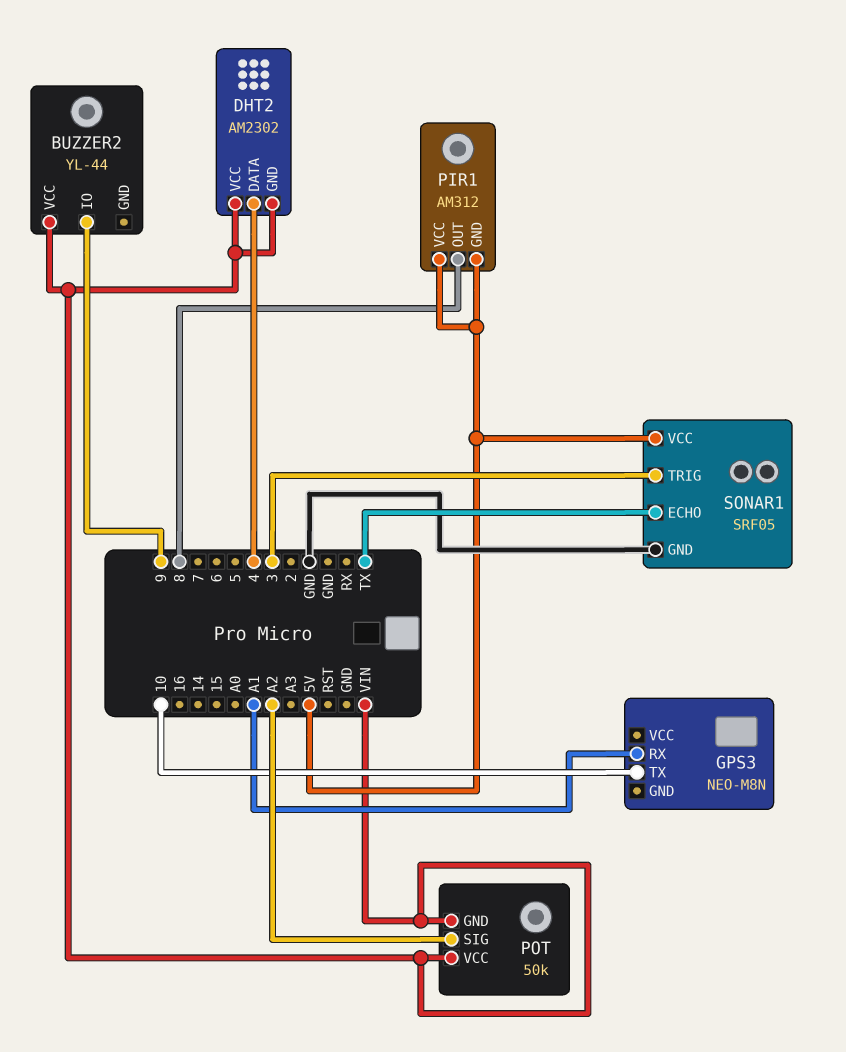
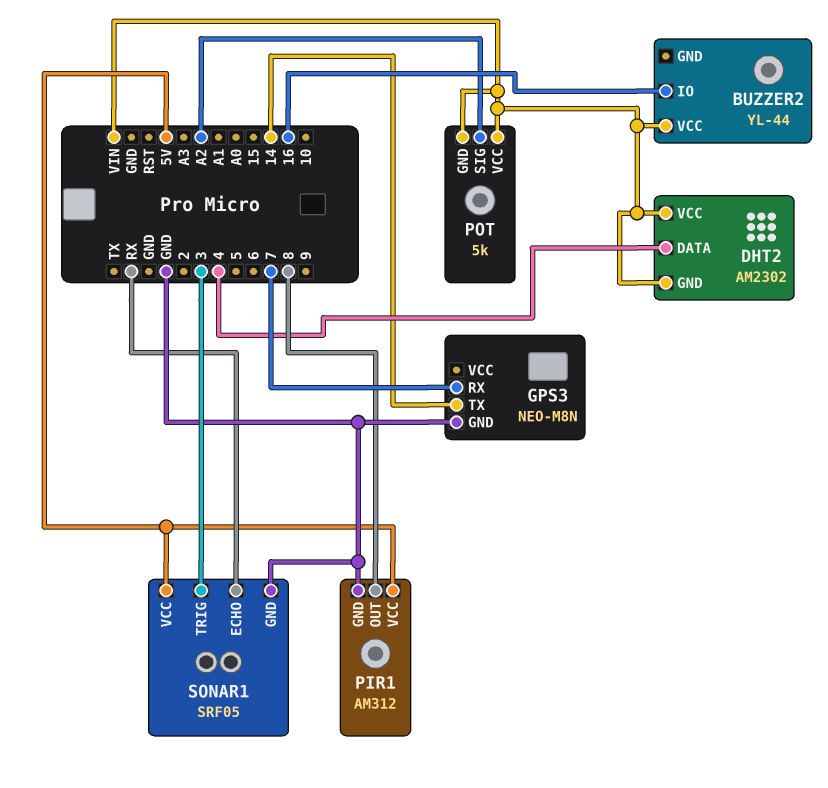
BUZZER2 pin IO: 9 -> 16
GPS3 pin GND: none -> GND
GPS3 pin RX: A1 -> 7
GPS3 pin TX: 10 -> 14
PIR1 pin GND: 5V -> GND
POT: 50k -> 5k
SONAR1 pin ECHO: TX -> RX

